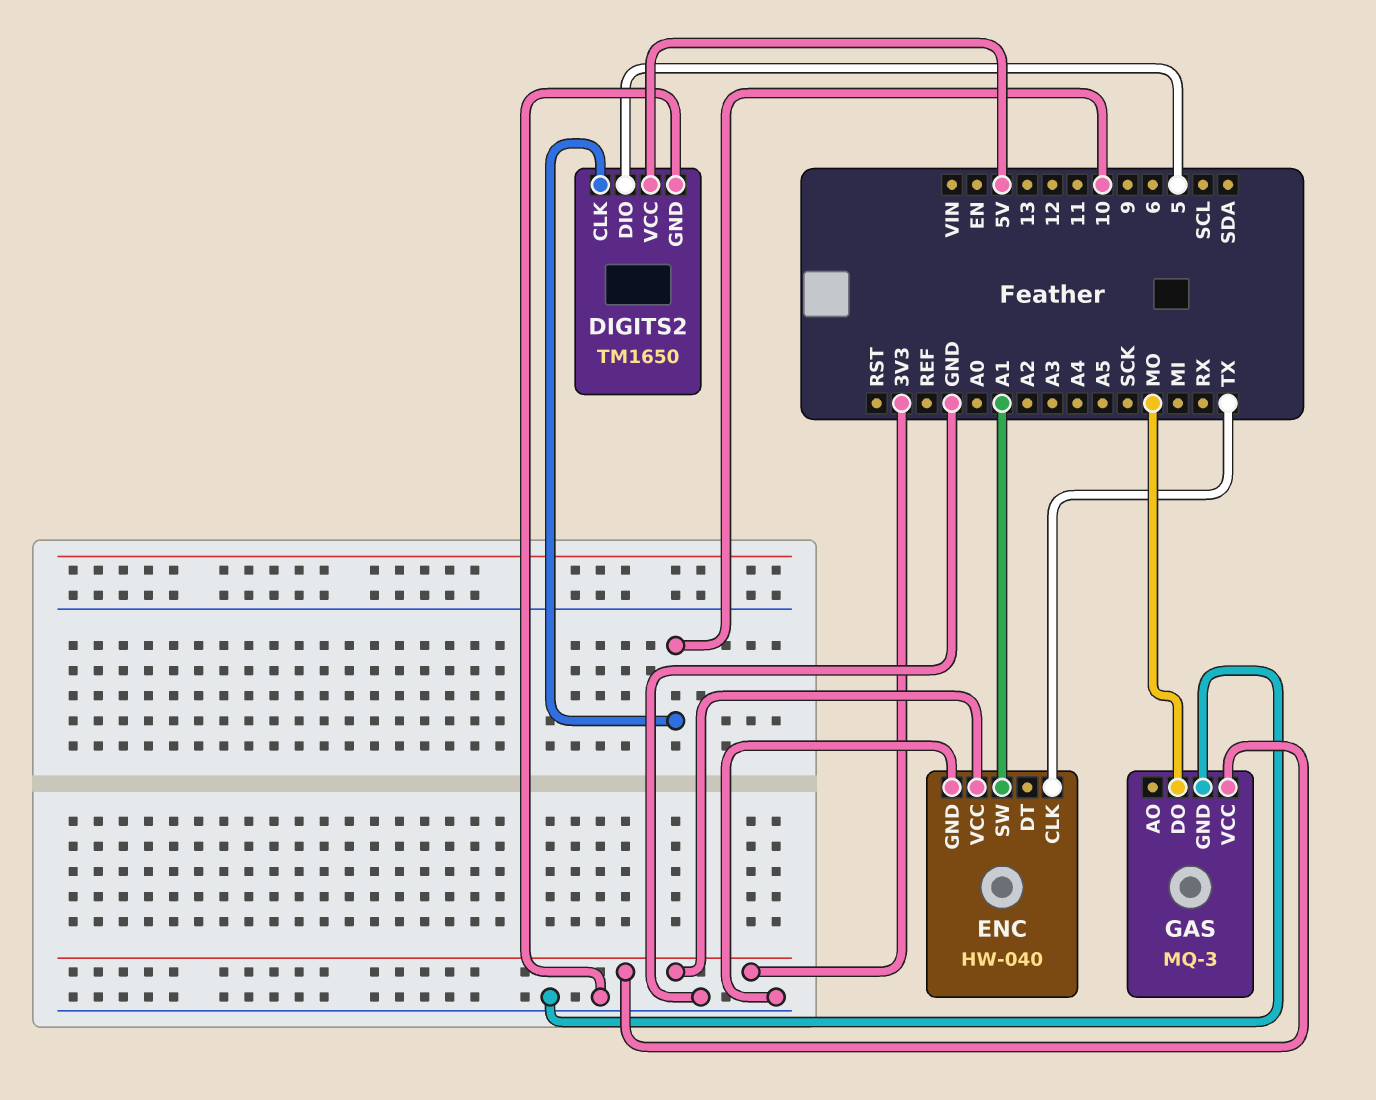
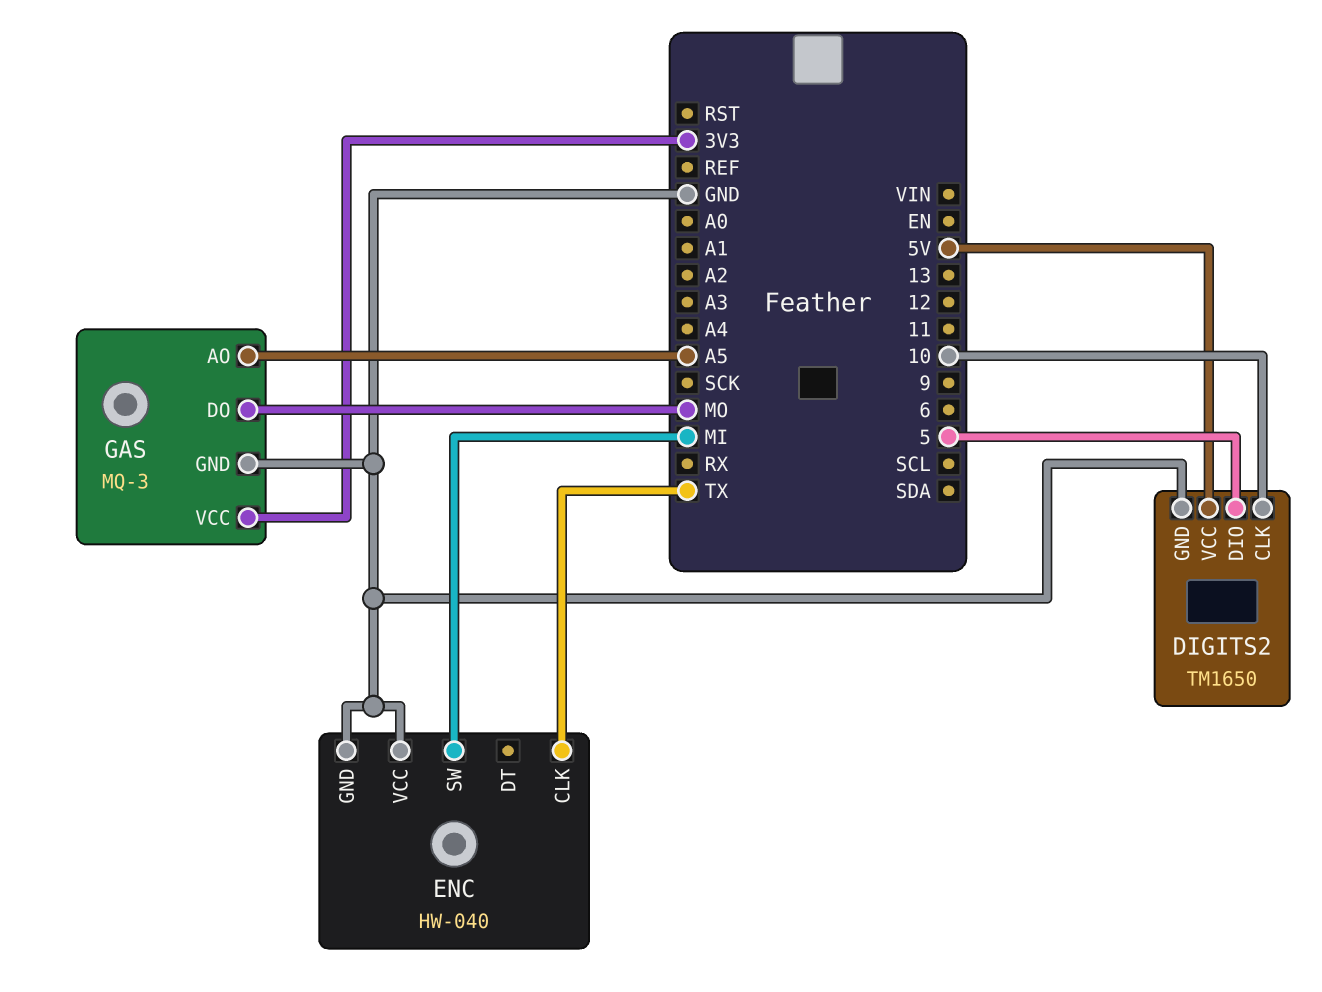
ENC pin SW: A1 -> MI
ENC pin VCC: 3V3 -> GND
GAS pin AO: none -> A5

